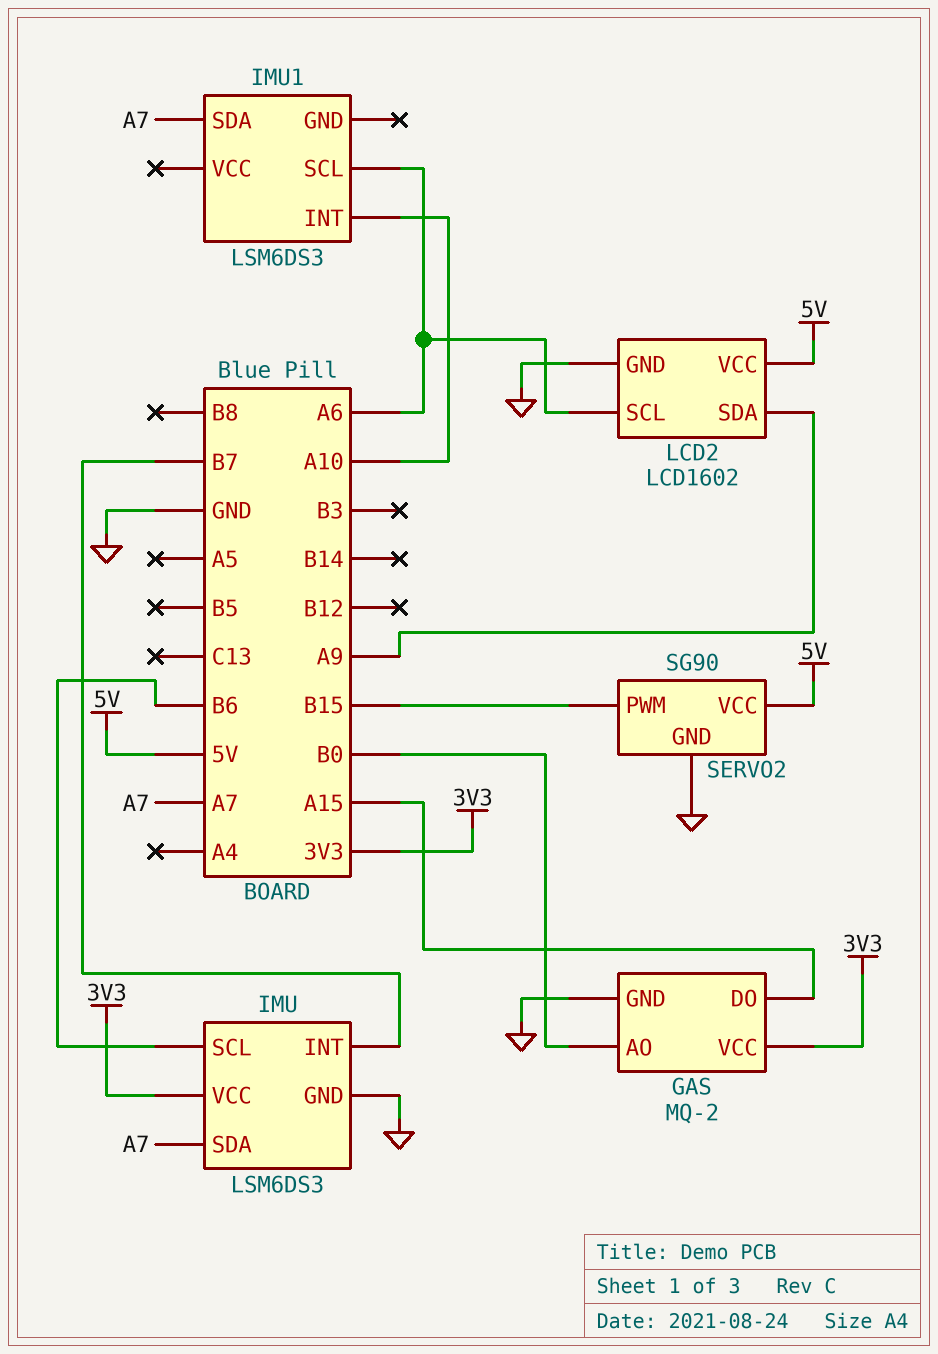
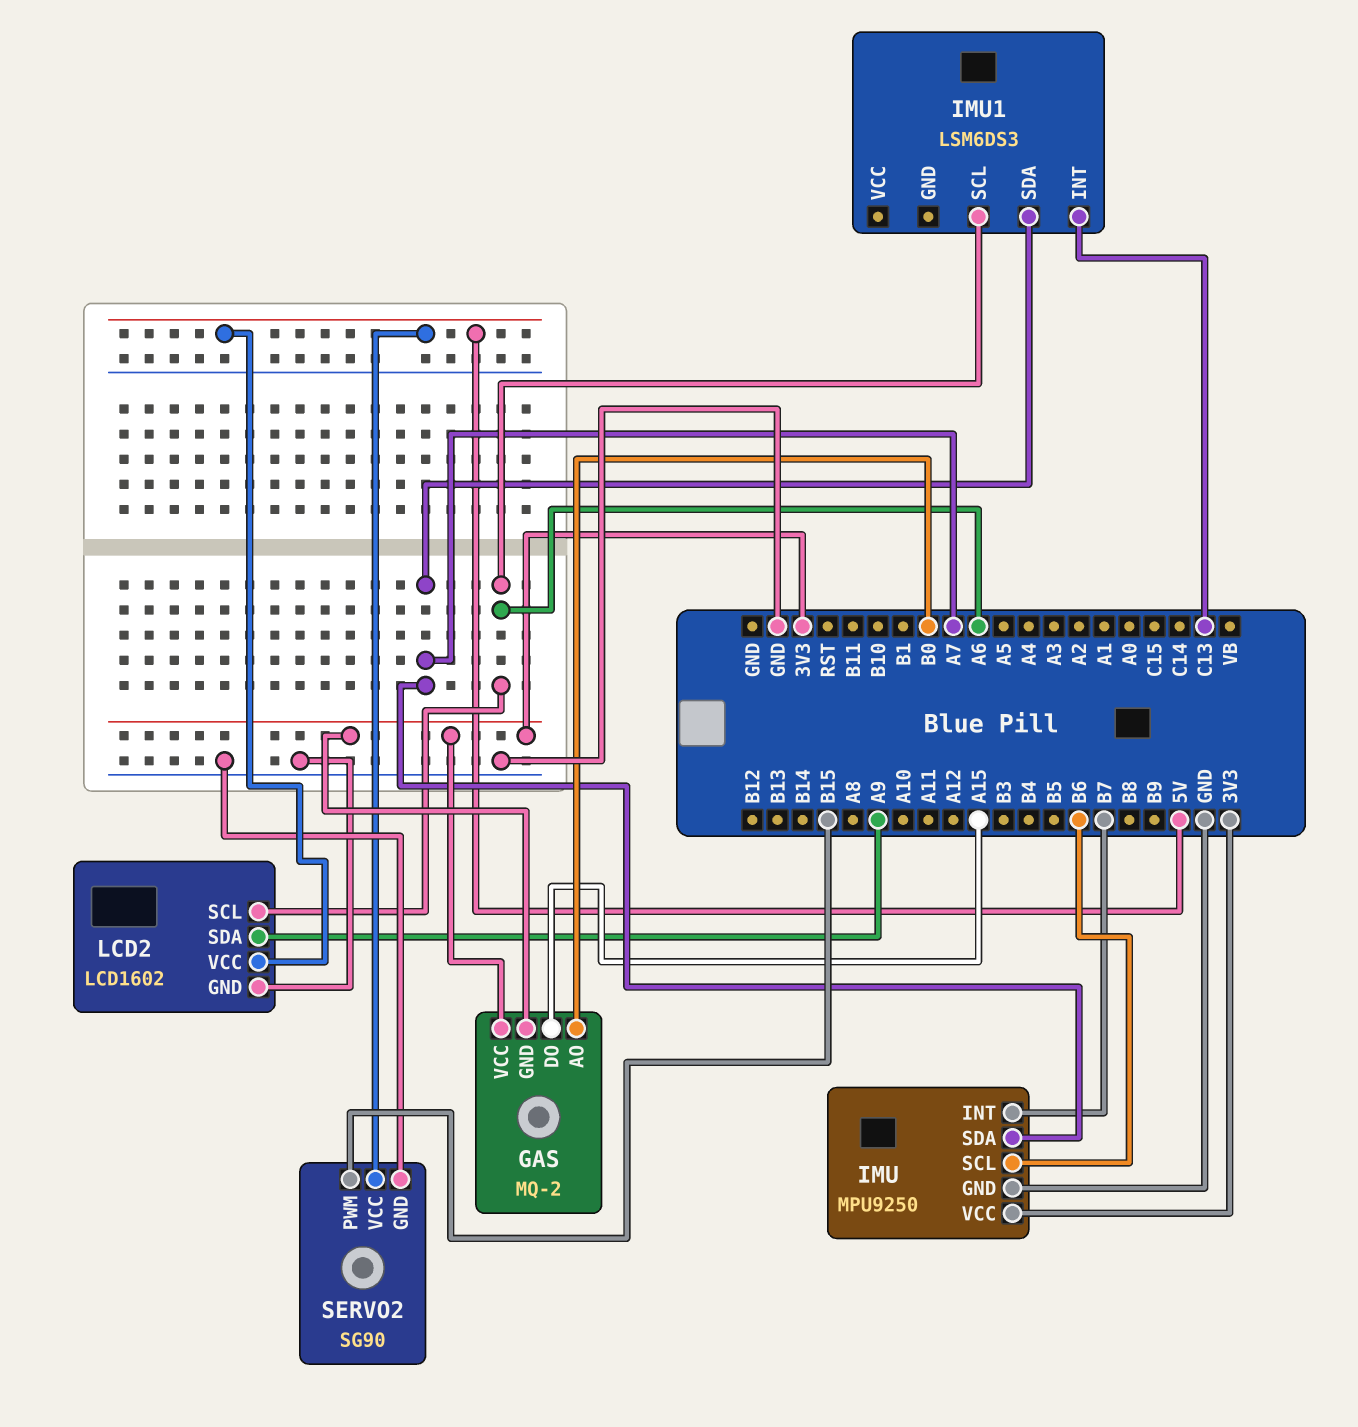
GAS pin GND: GND -> 3V3
IMU: LSM6DS3 -> MPU9250
IMU1 pin INT: A10 -> C13

